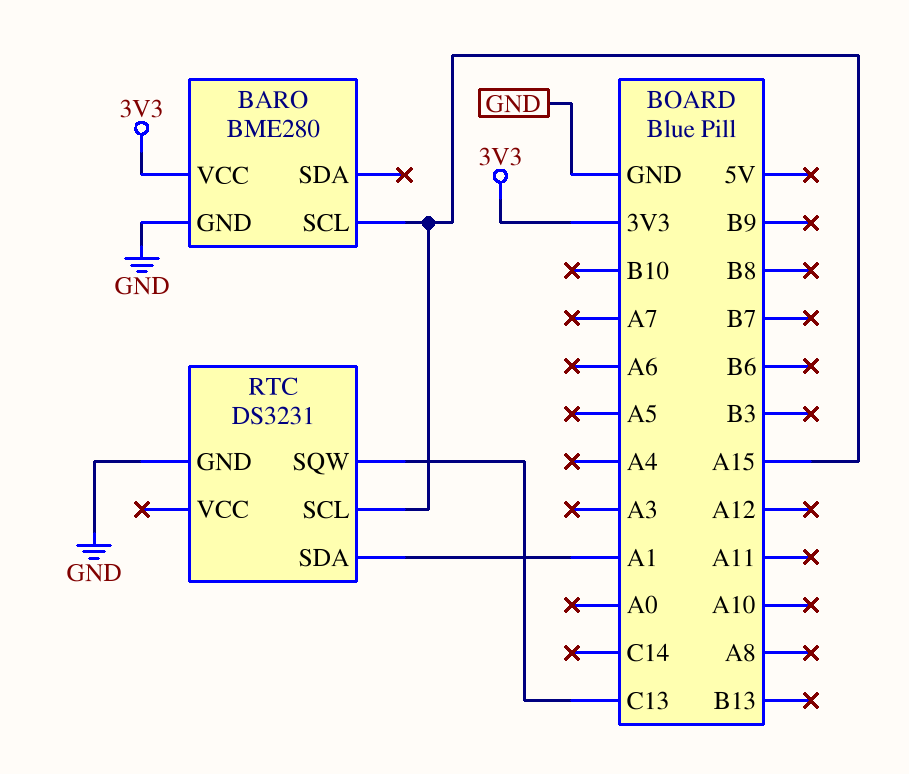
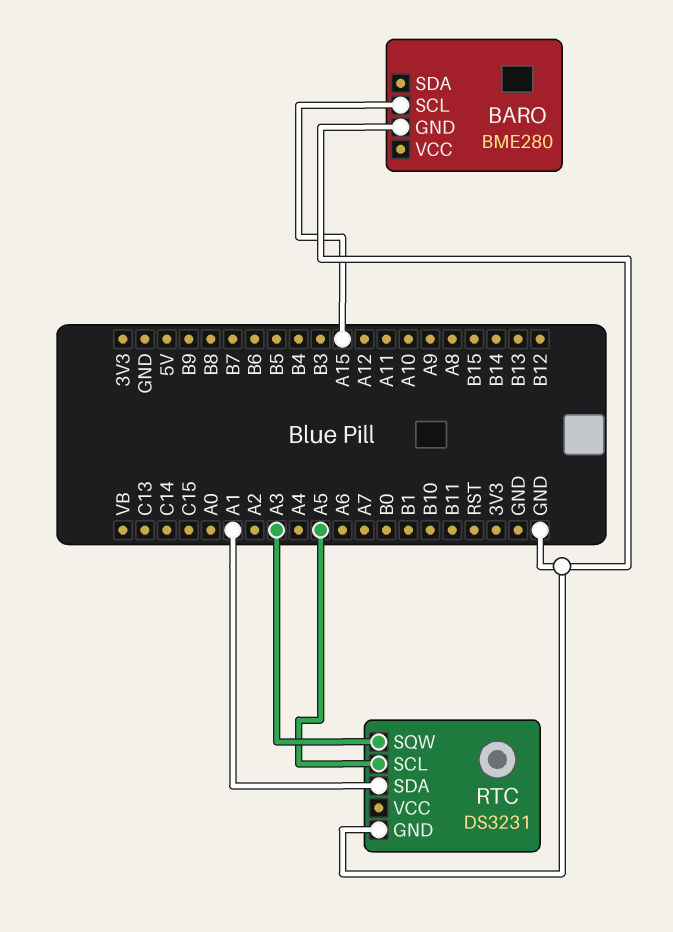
BARO pin VCC: 3V3 -> none
RTC pin SCL: A15 -> A5
RTC pin SQW: C13 -> A3

